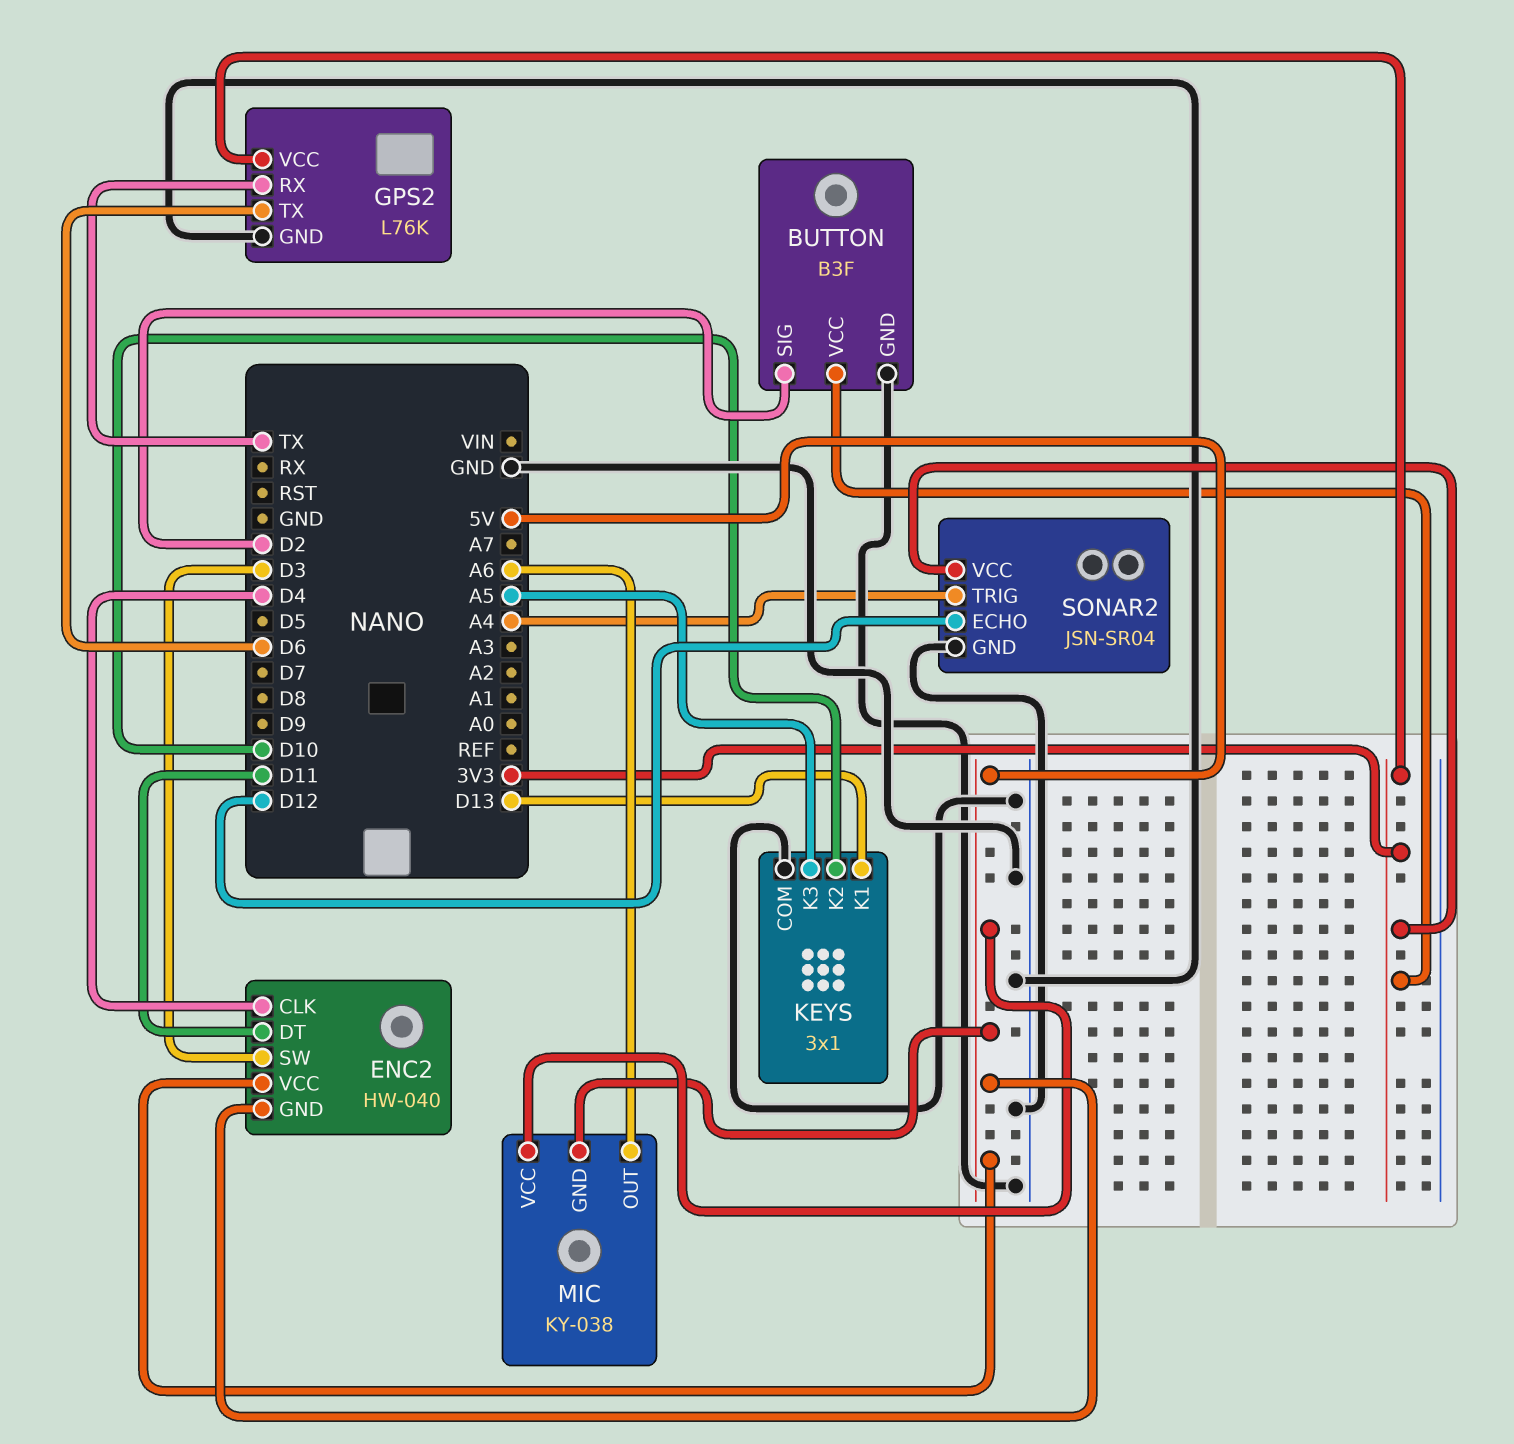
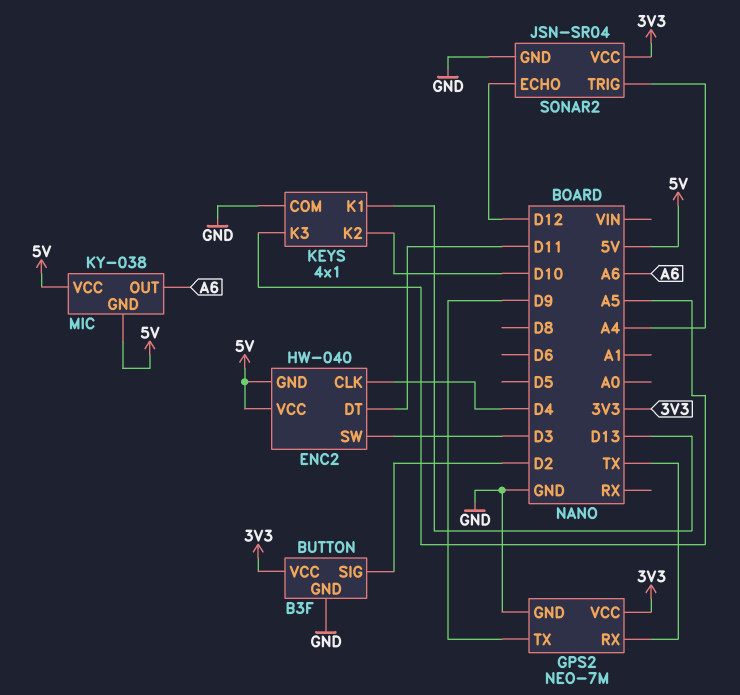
GPS2: L76K -> NEO-7M
GPS2 pin TX: D6 -> D9
KEYS: 3x1 -> 4x1

